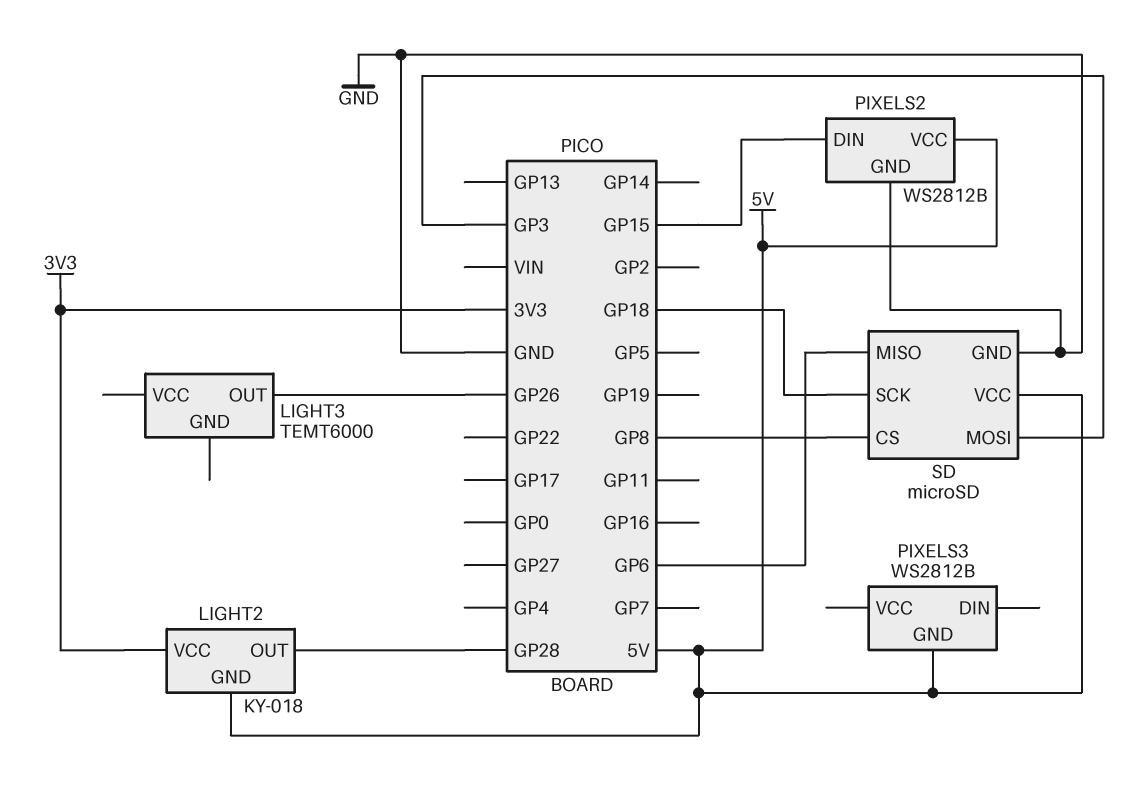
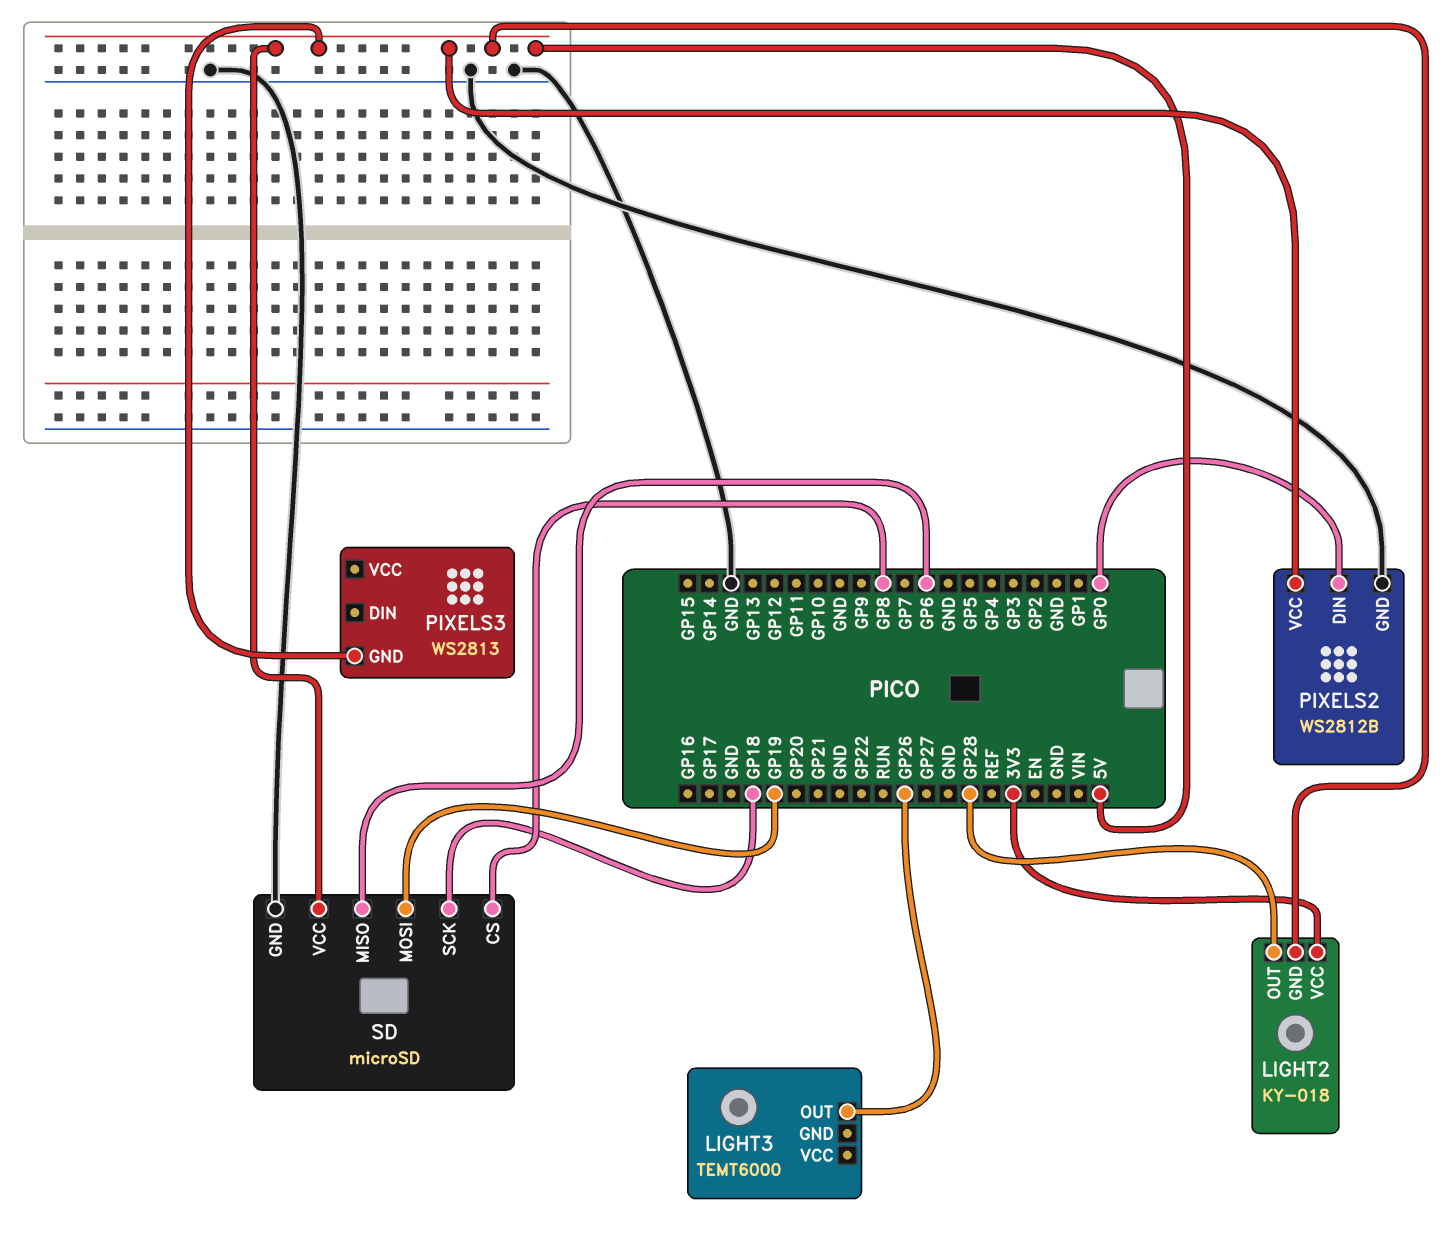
PIXELS2 pin DIN: GP15 -> GP0
PIXELS3: WS2812B -> WS2813
SD pin MOSI: GP3 -> GP19

